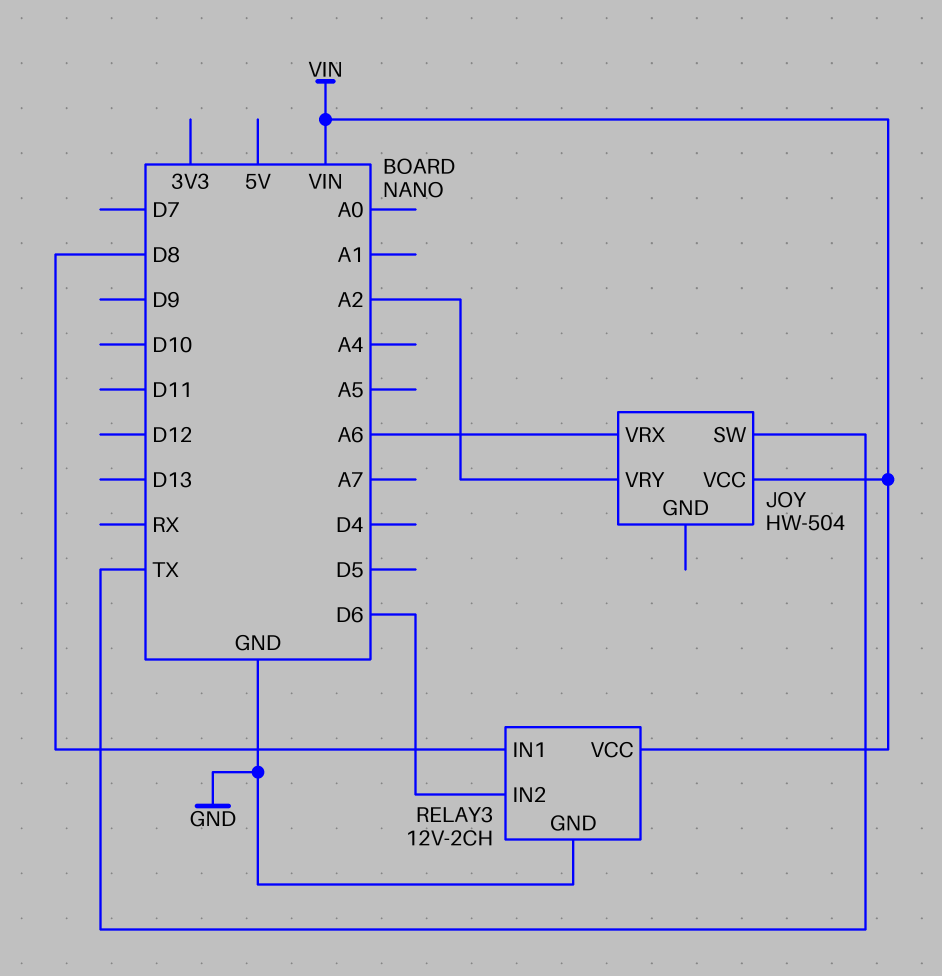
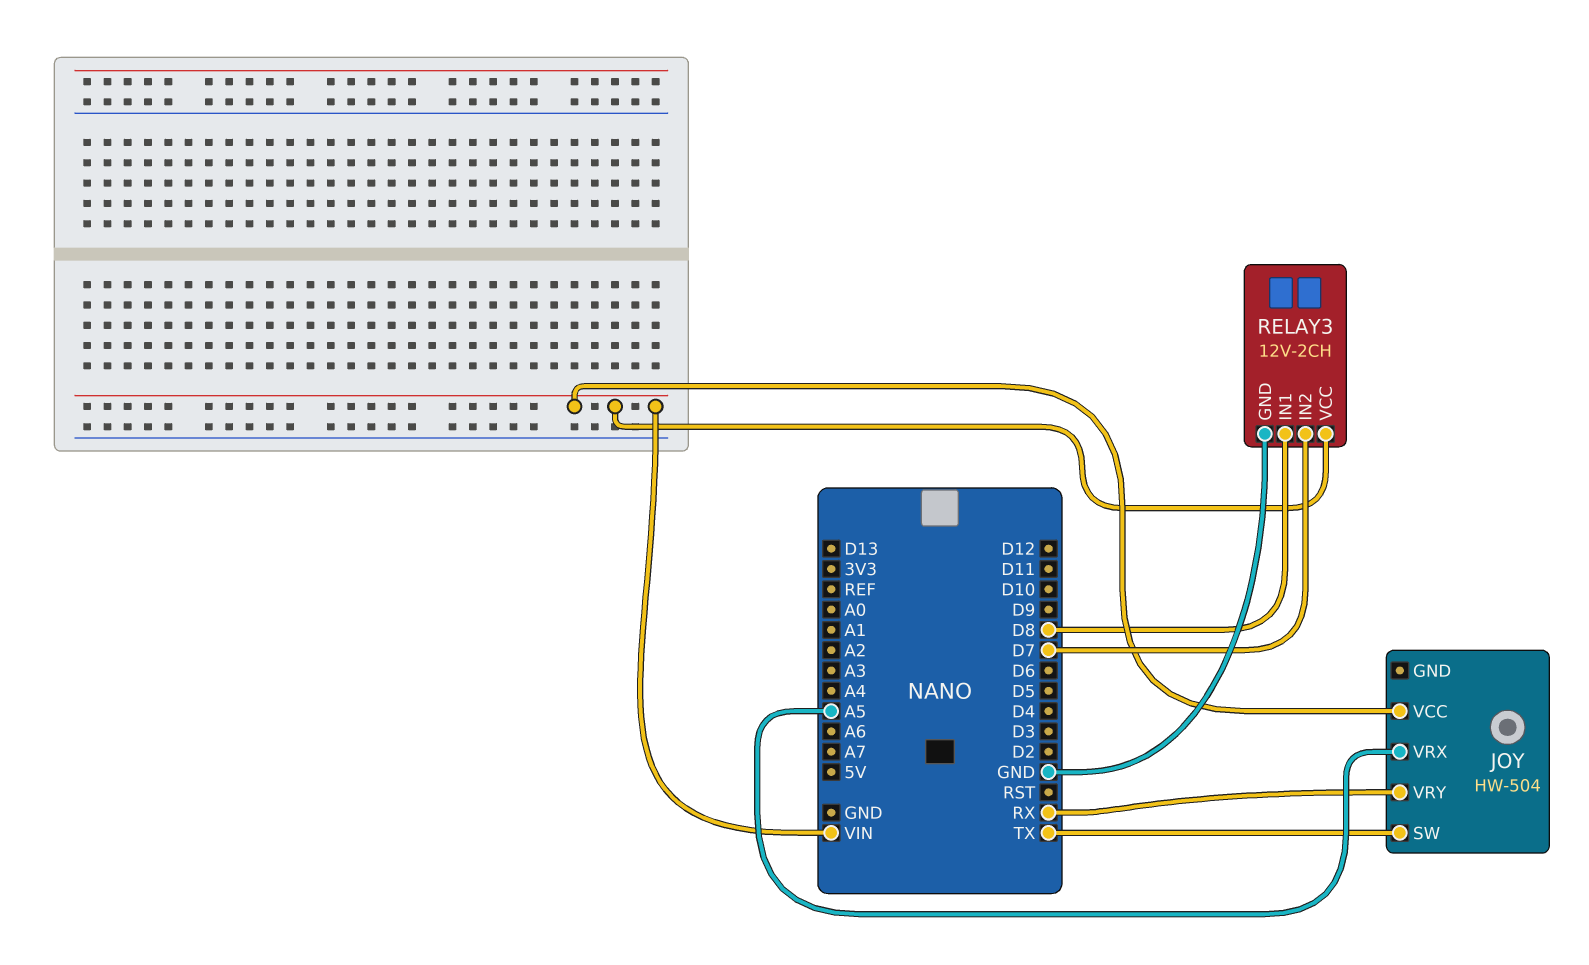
JOY pin VRX: A6 -> A5
JOY pin VRY: A2 -> RX
RELAY3 pin IN2: D6 -> D7

